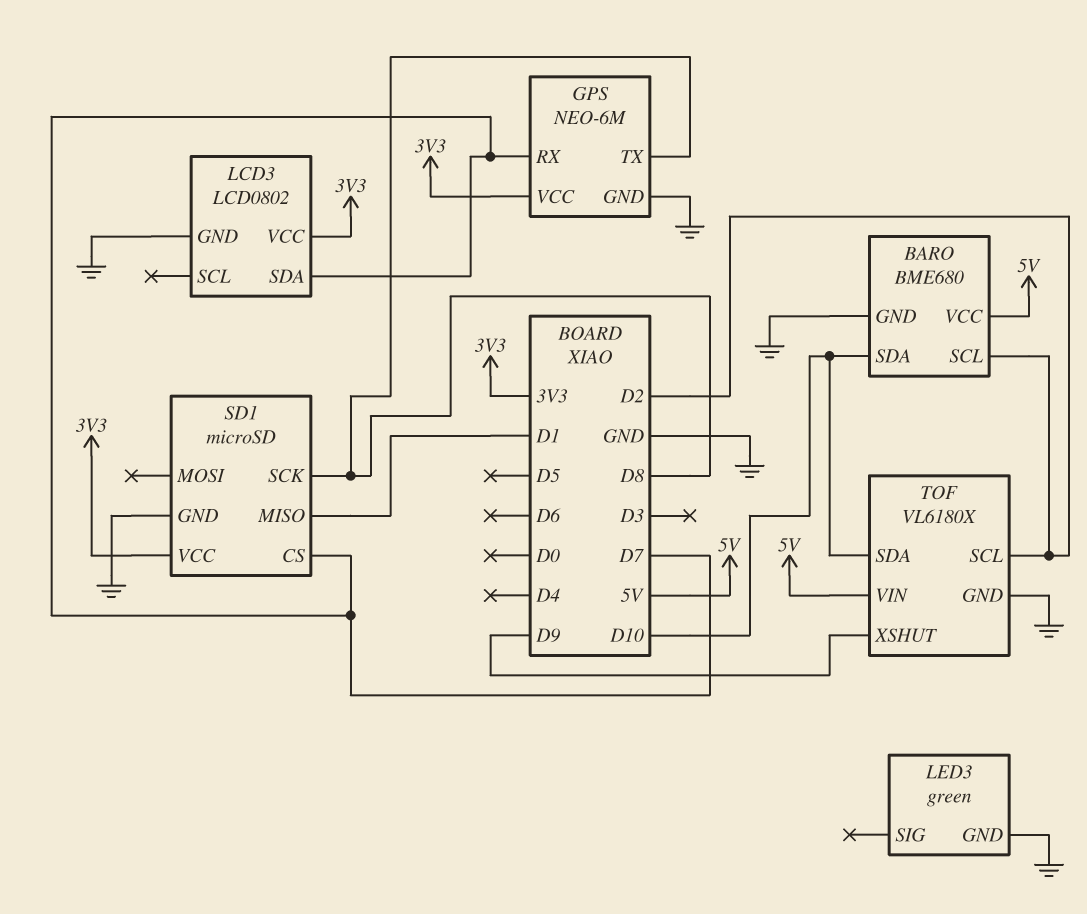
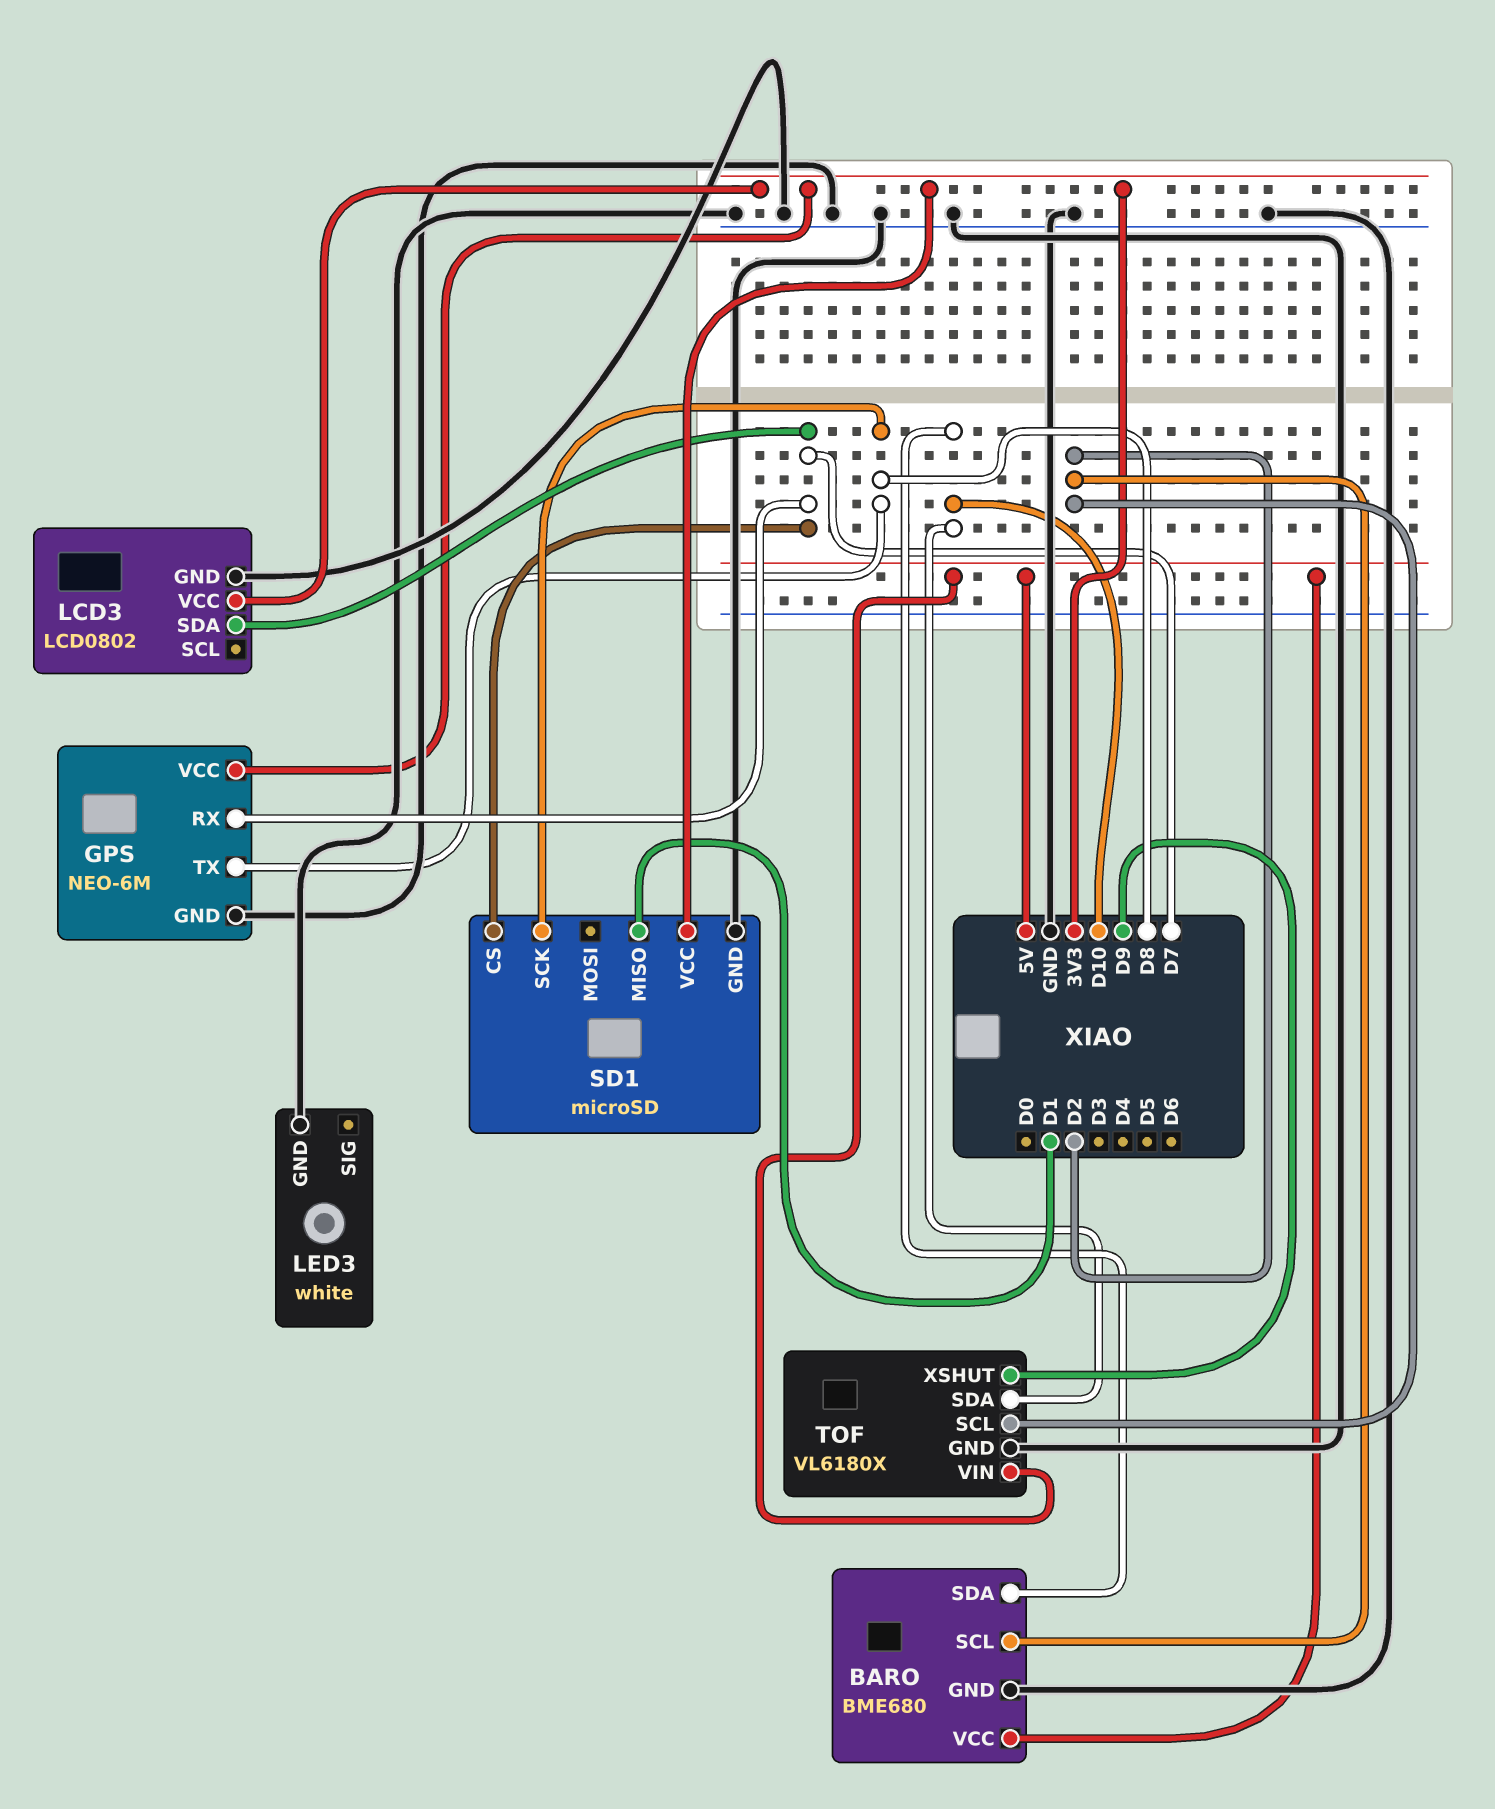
LED3: green -> white

